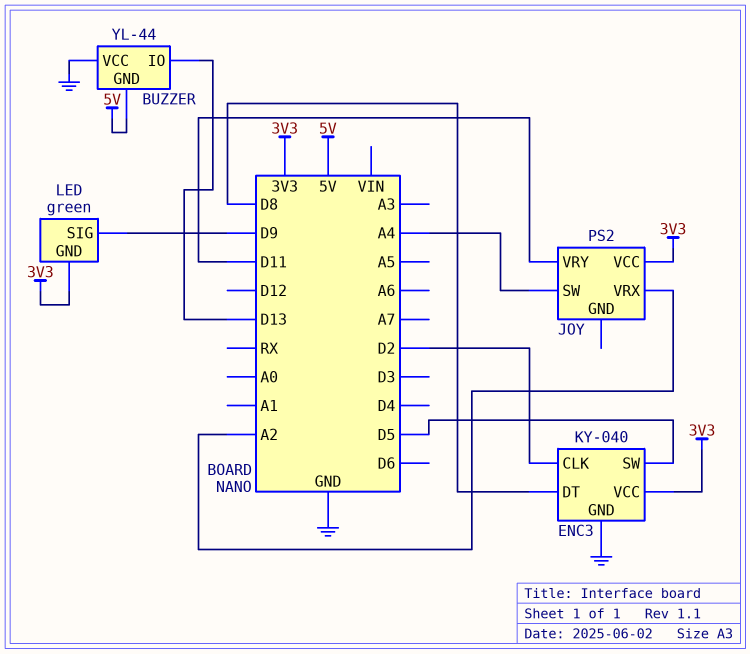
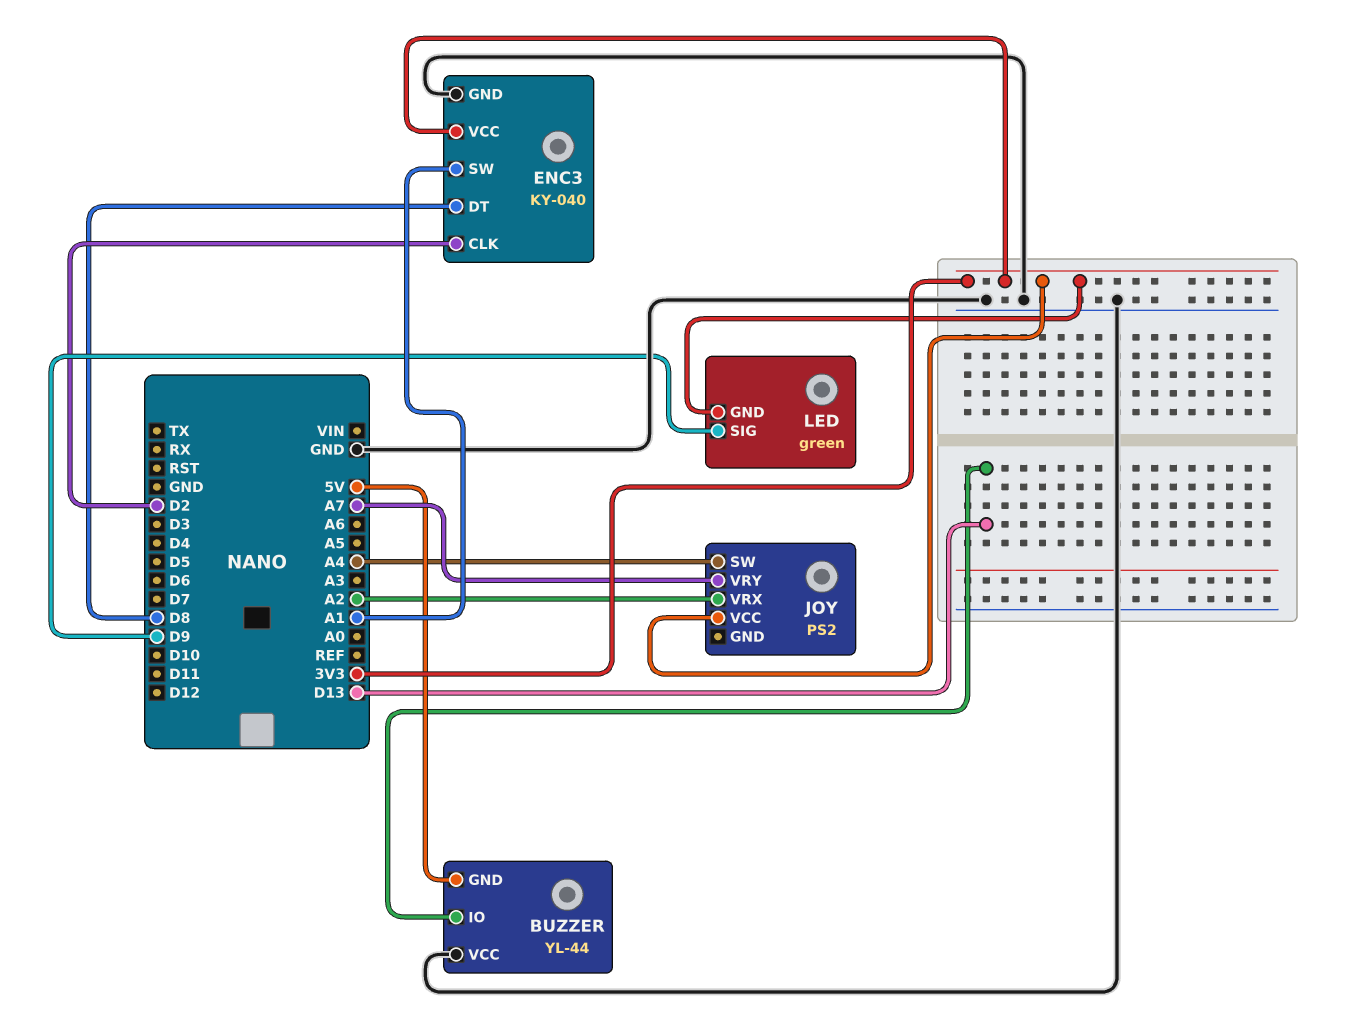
ENC3 pin SW: D5 -> A1
JOY pin VRY: D11 -> A7

